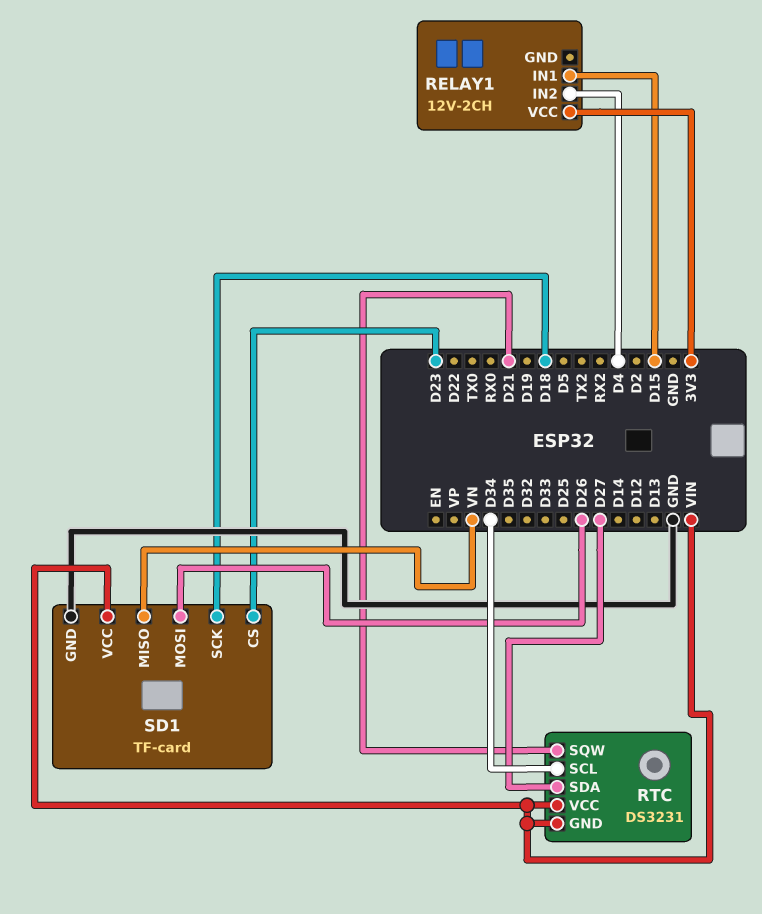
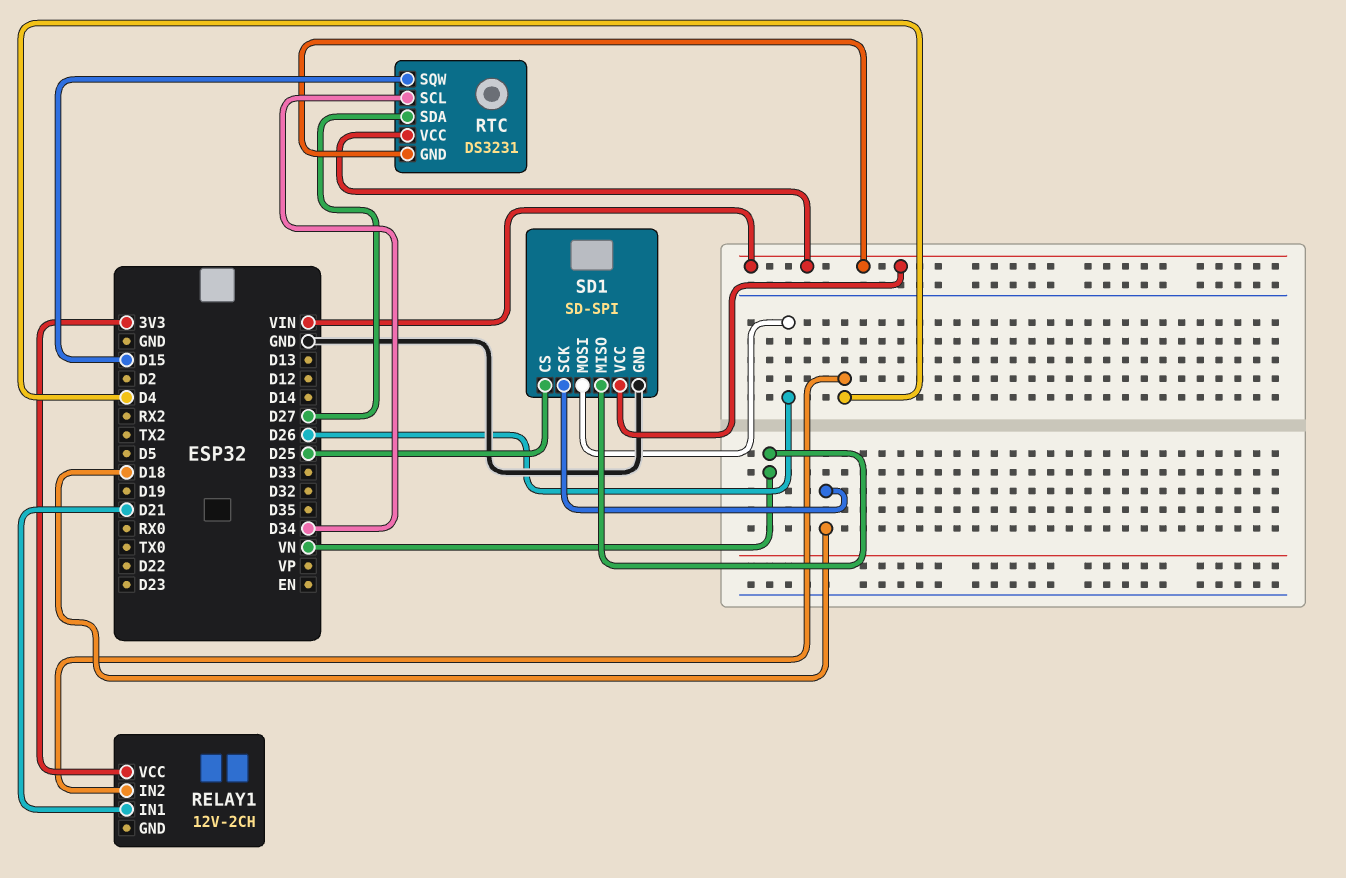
RELAY1 pin IN1: D15 -> D21
RTC pin SQW: D21 -> D15
SD1: TF-card -> SD-SPI
SD1 pin CS: D23 -> D25

